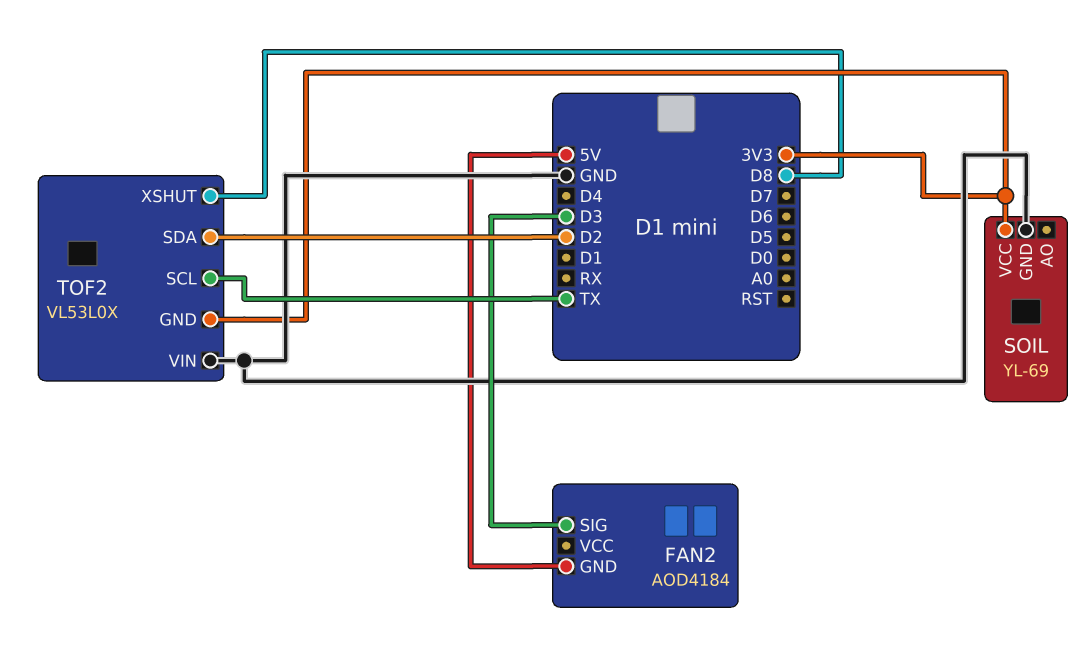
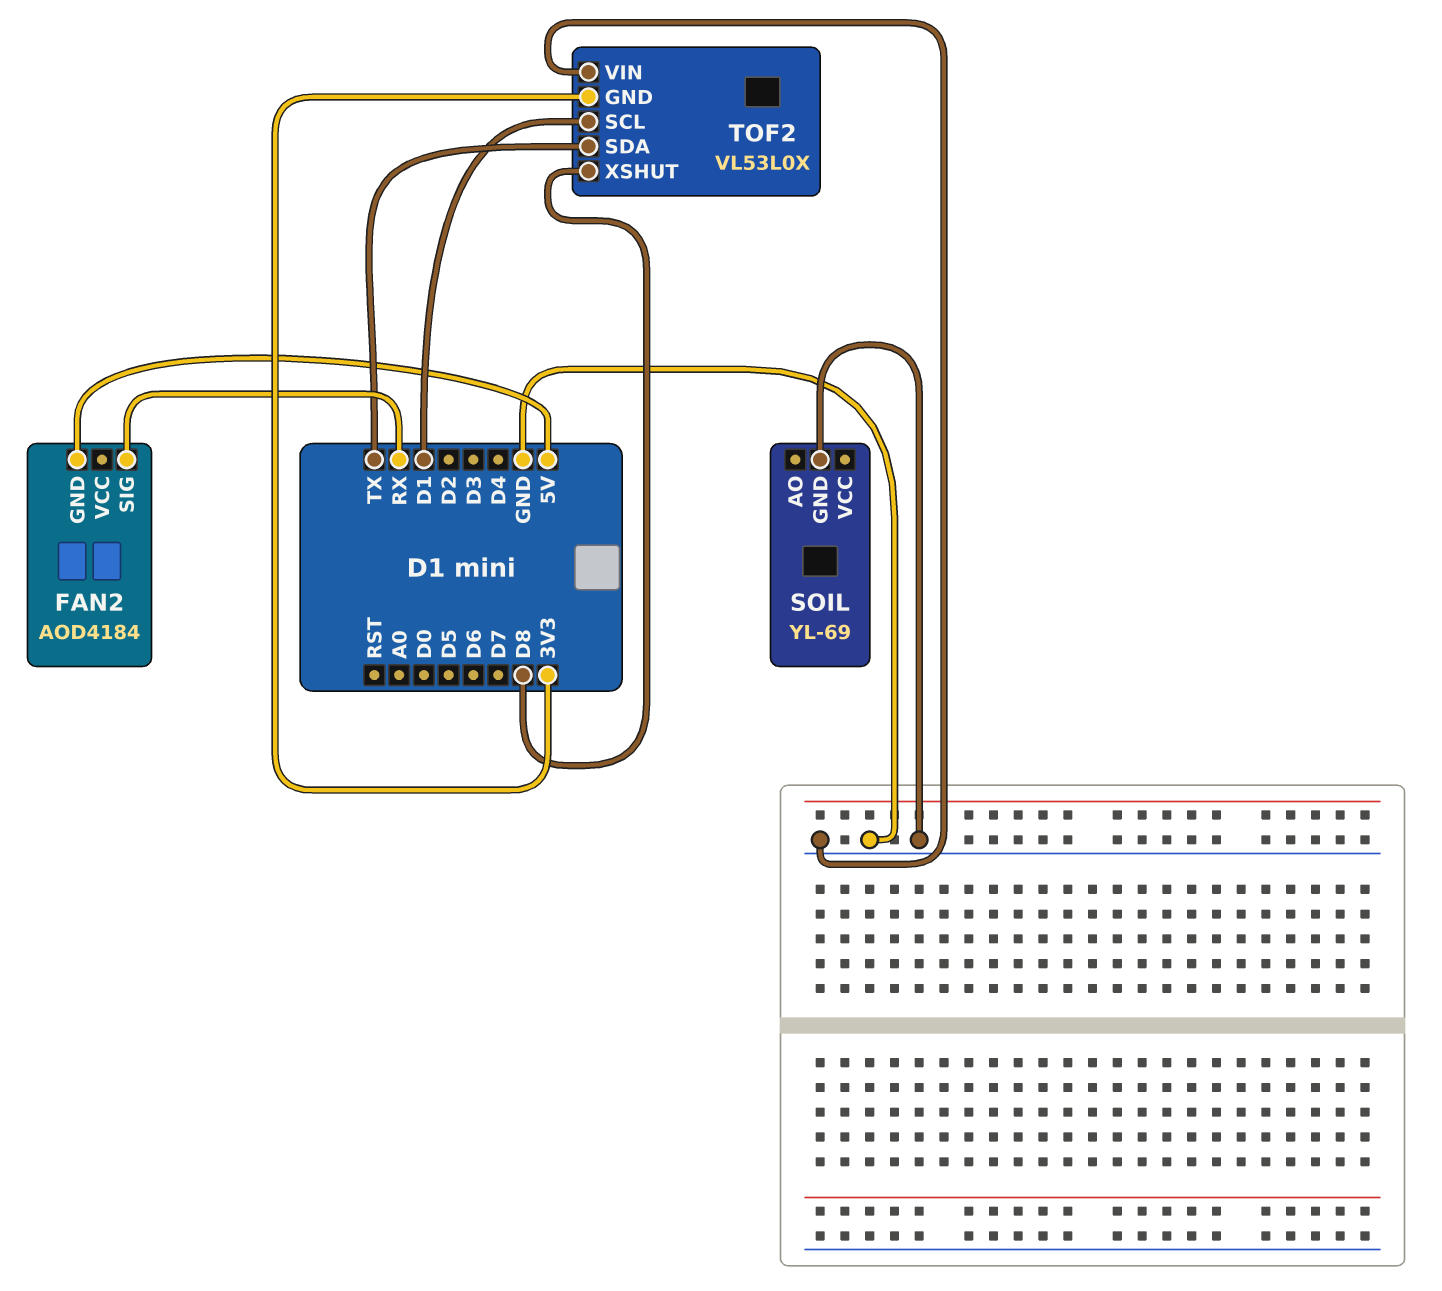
FAN2 pin SIG: D3 -> RX
SOIL pin VCC: 3V3 -> none
TOF2 pin SCL: TX -> D1
TOF2 pin SDA: D2 -> TX

